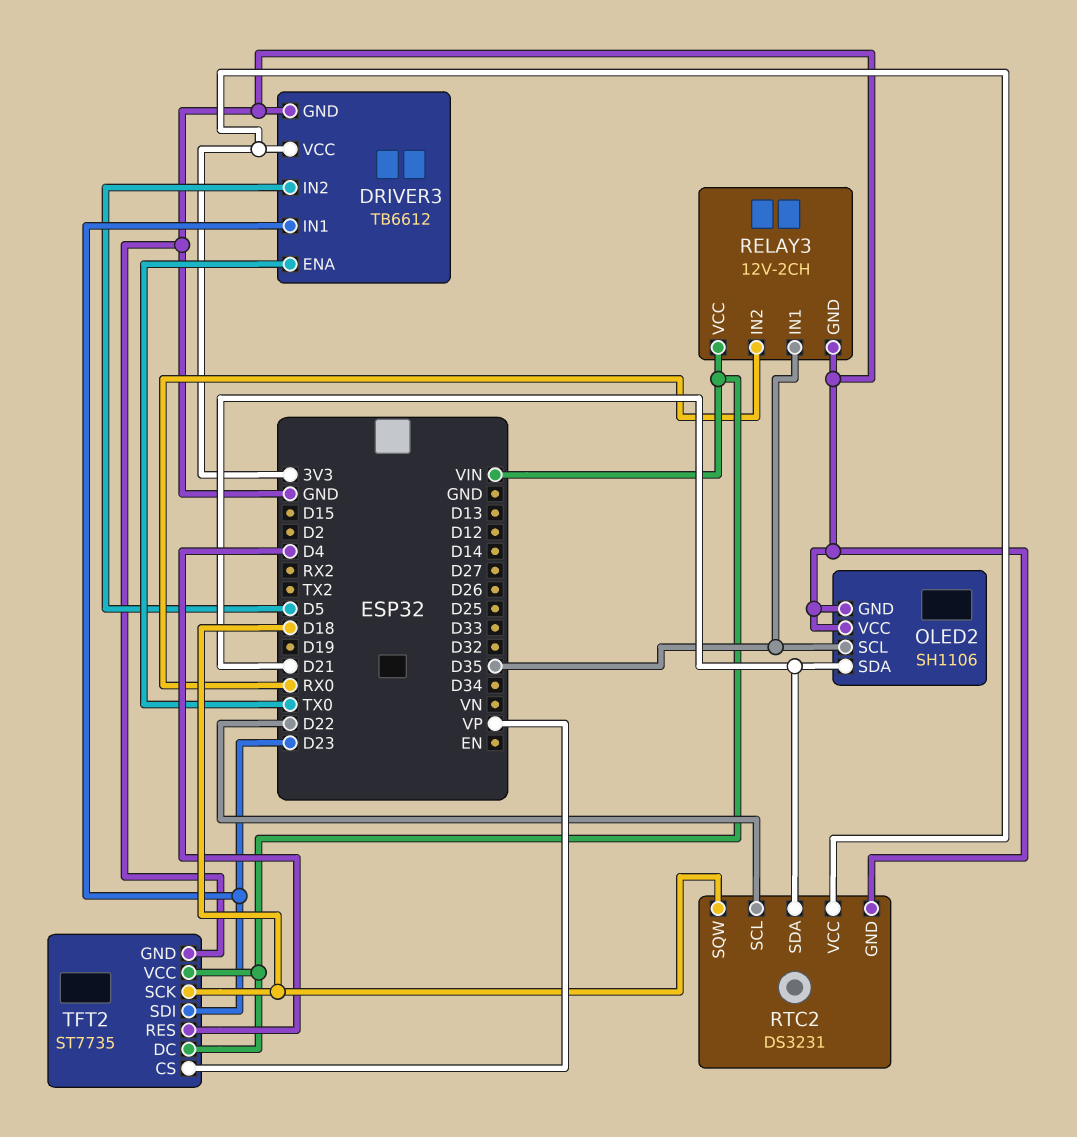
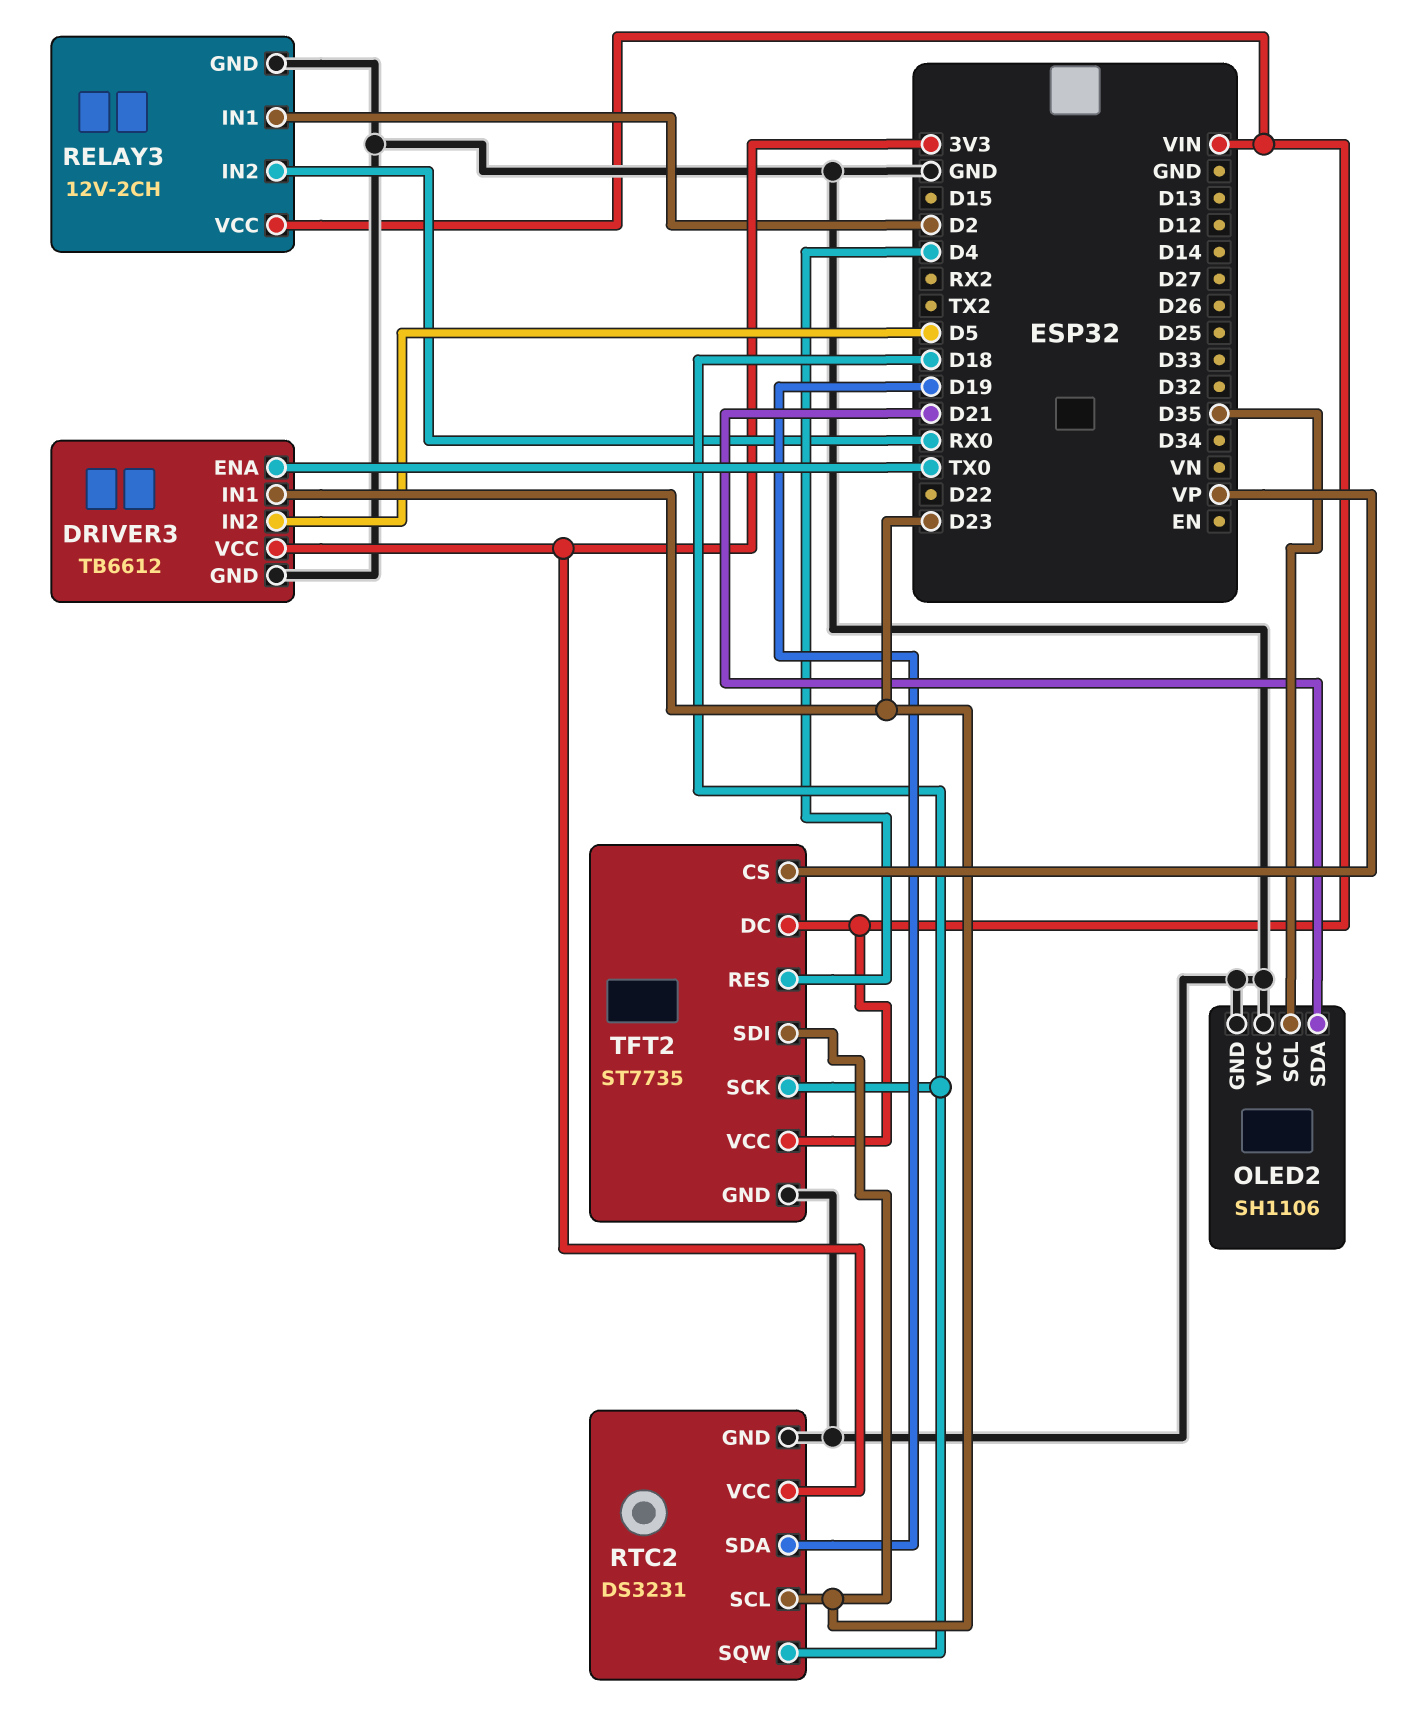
RELAY3 pin IN1: D35 -> D2
RTC2 pin SCL: D22 -> D23
RTC2 pin SDA: D21 -> D19

